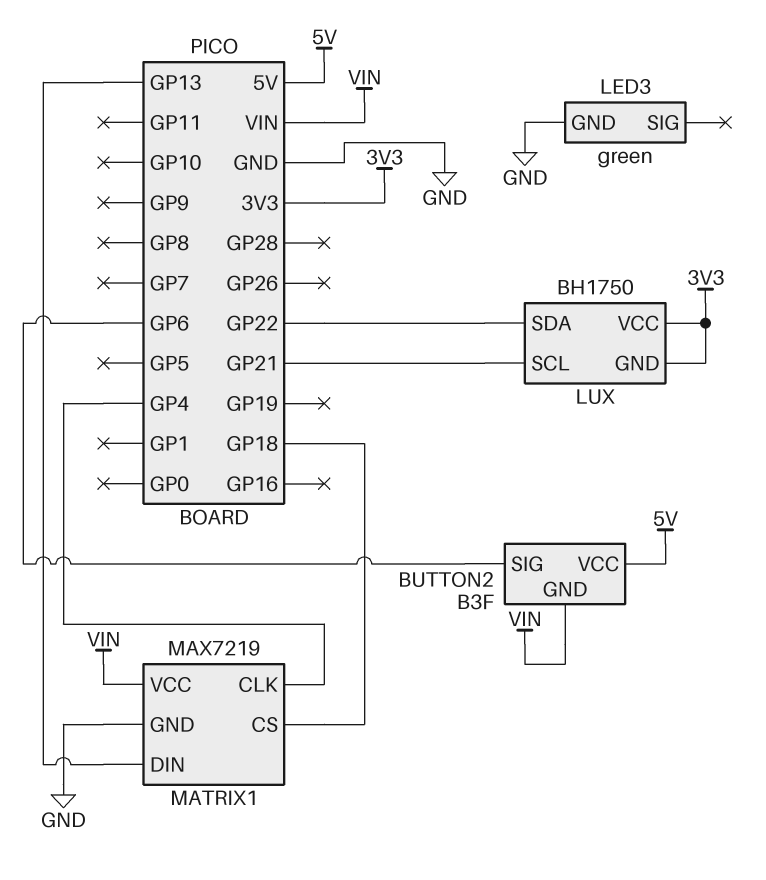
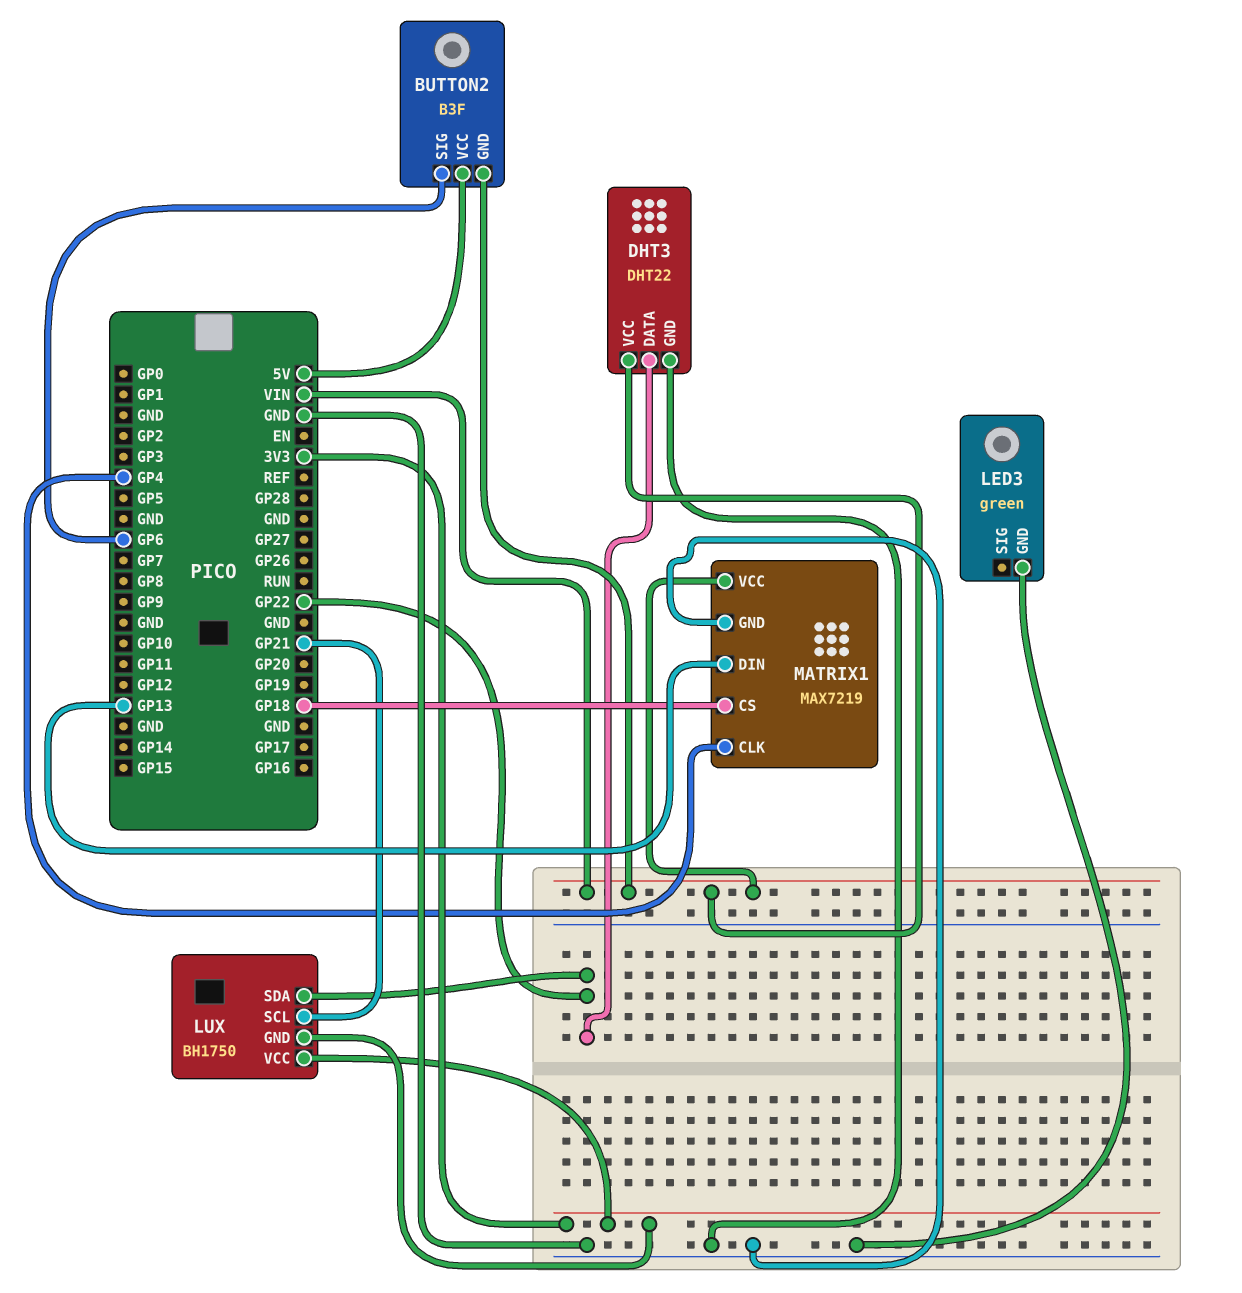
DHT3: none -> DHT22
DHT3 pin DATA: none -> GP22
DHT3 pin GND: none -> GND
DHT3 pin VCC: none -> VIN

